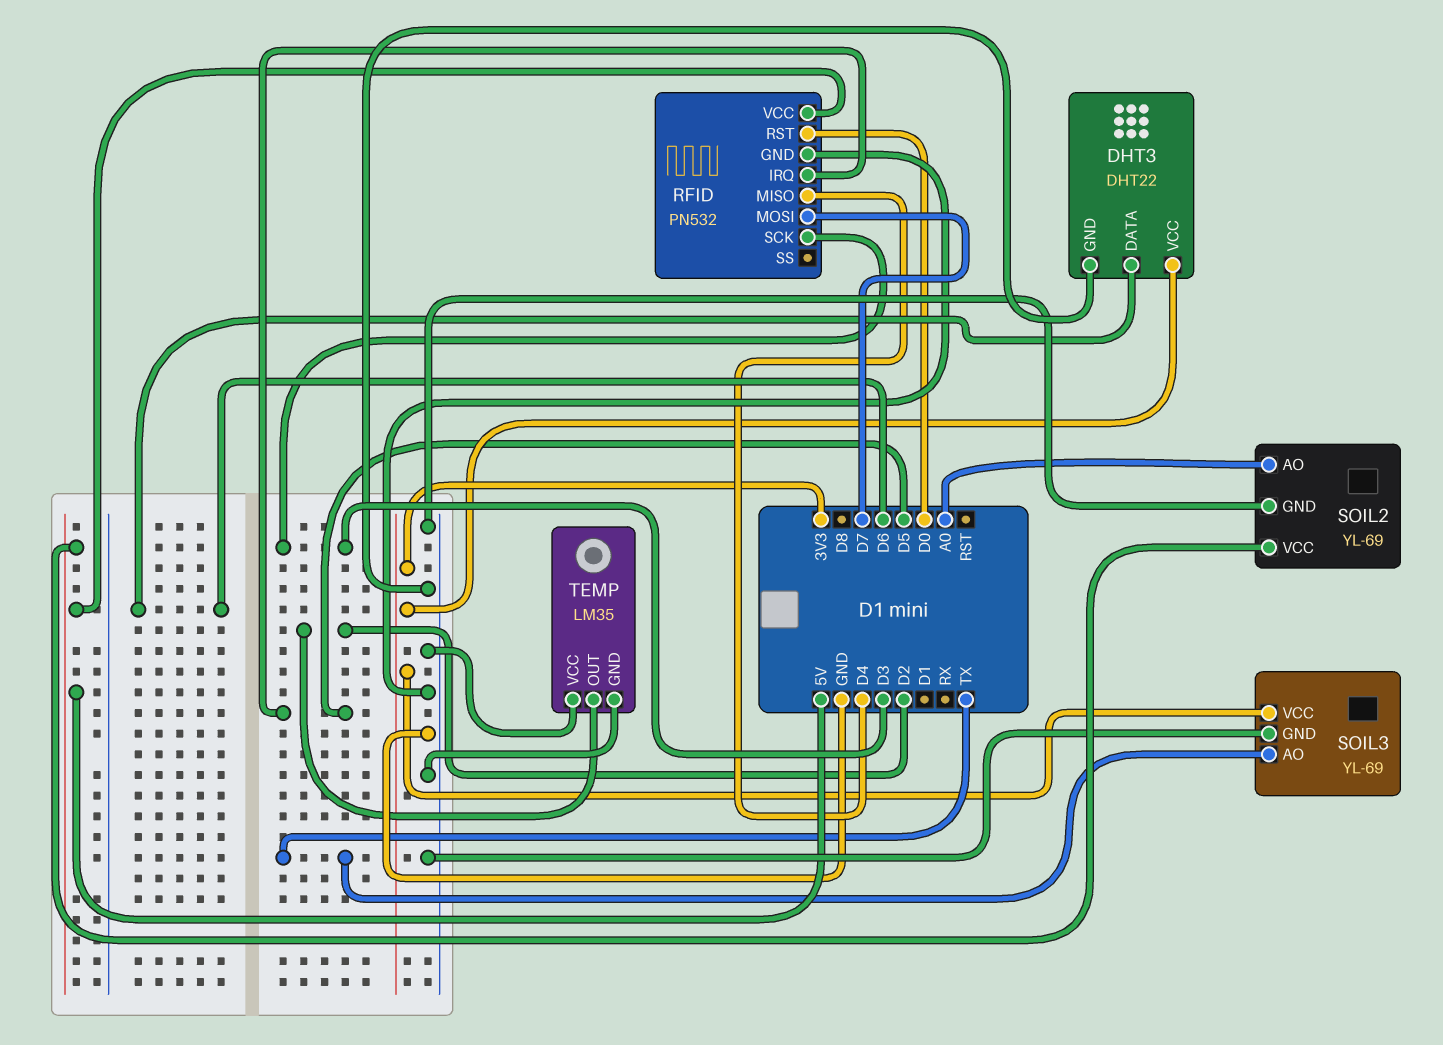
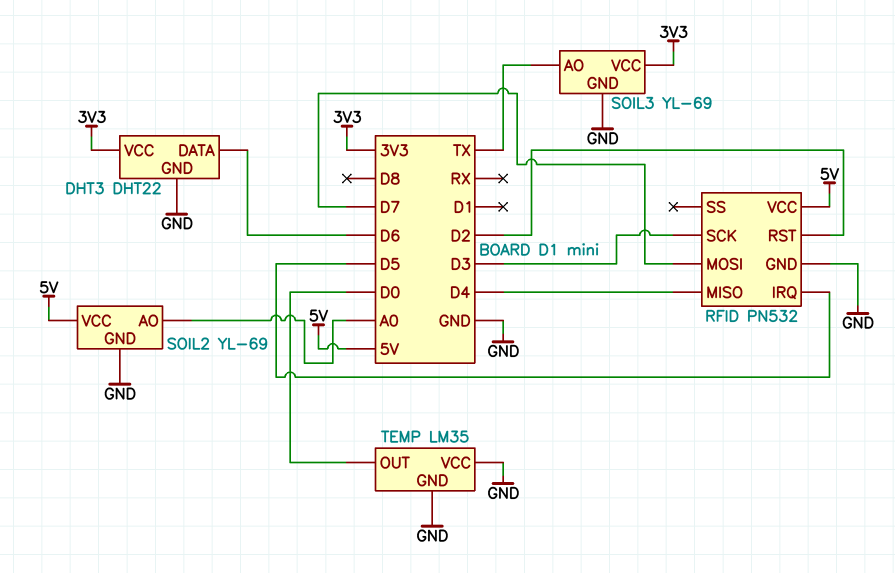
RFID pin RST: D0 -> D2
TEMP pin OUT: D2 -> D0

